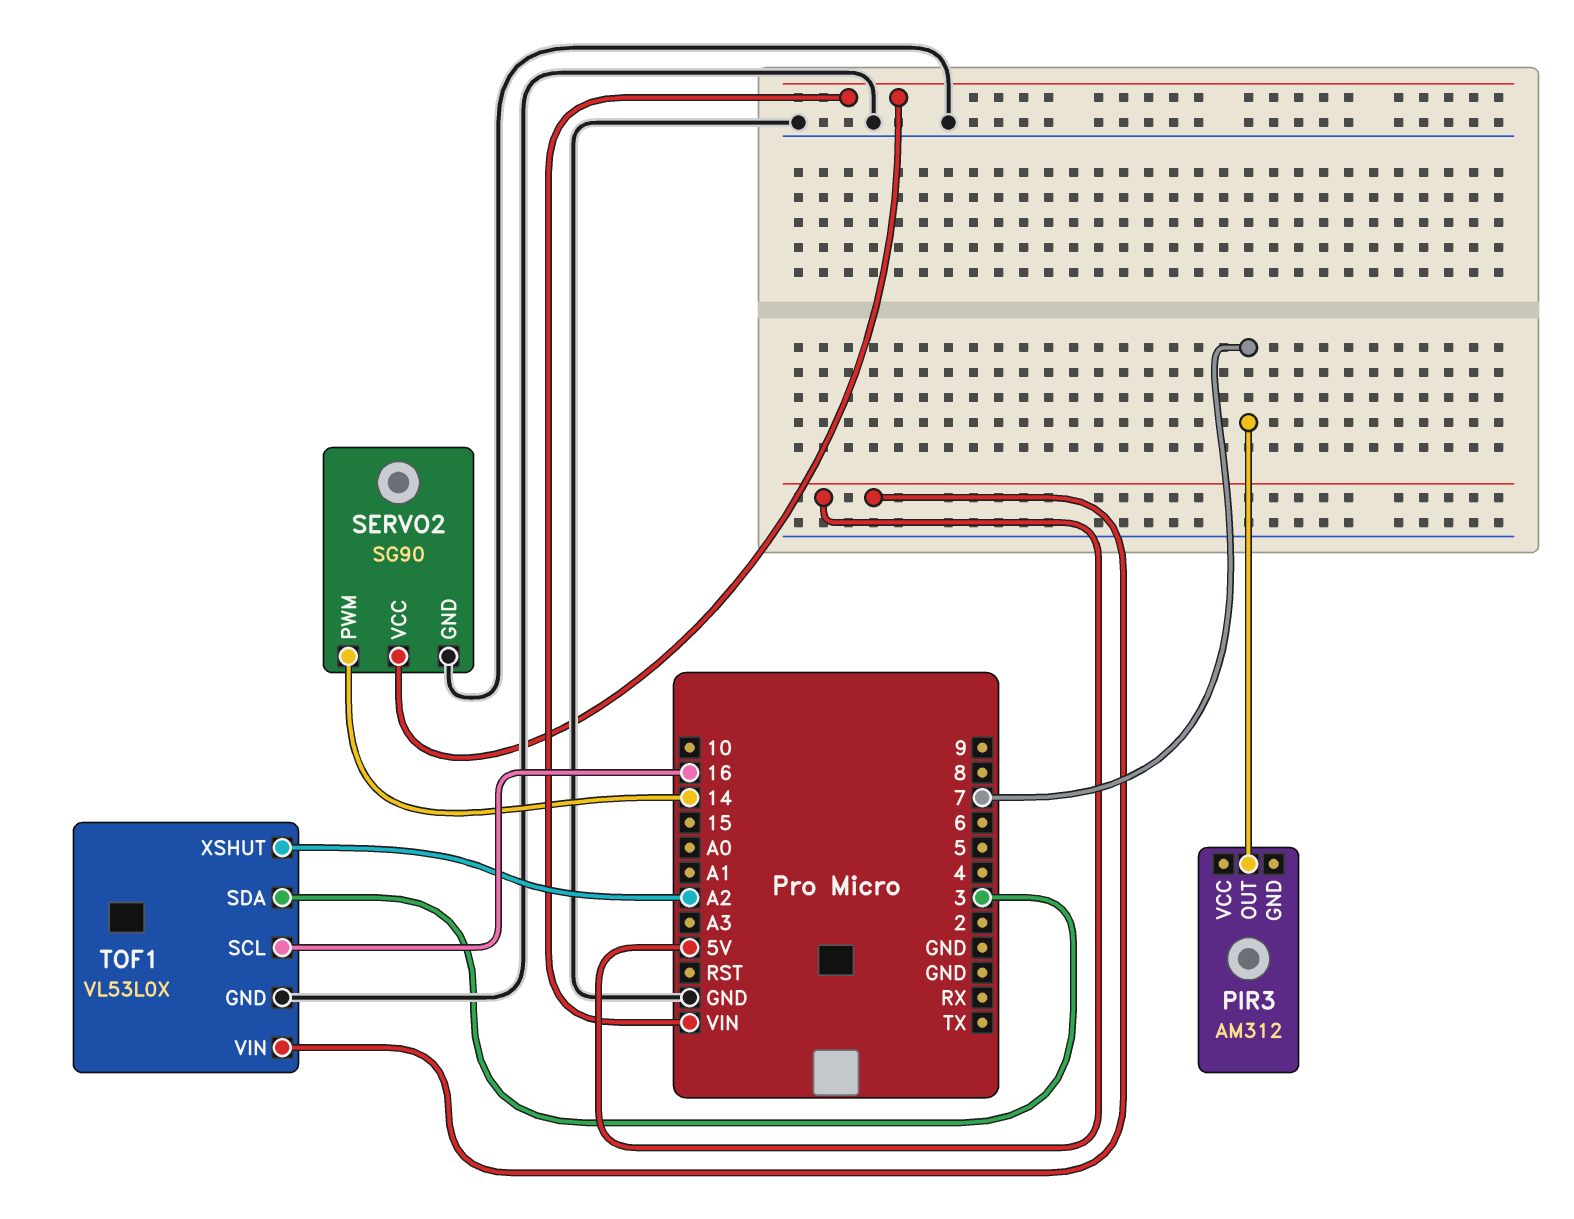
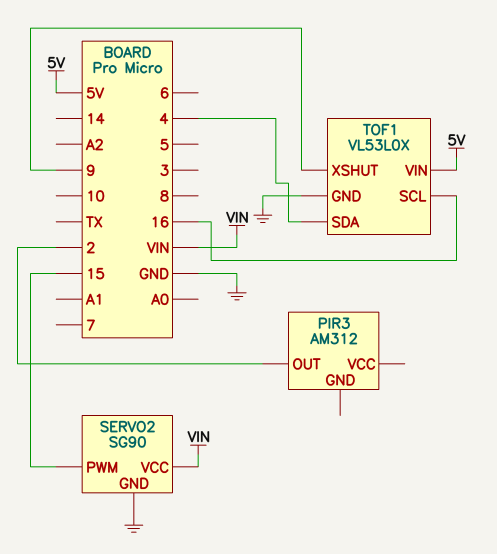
PIR3 pin OUT: 7 -> 2
SERVO2 pin PWM: 14 -> 15
TOF1 pin SDA: 3 -> 4
TOF1 pin XSHUT: A2 -> 9

